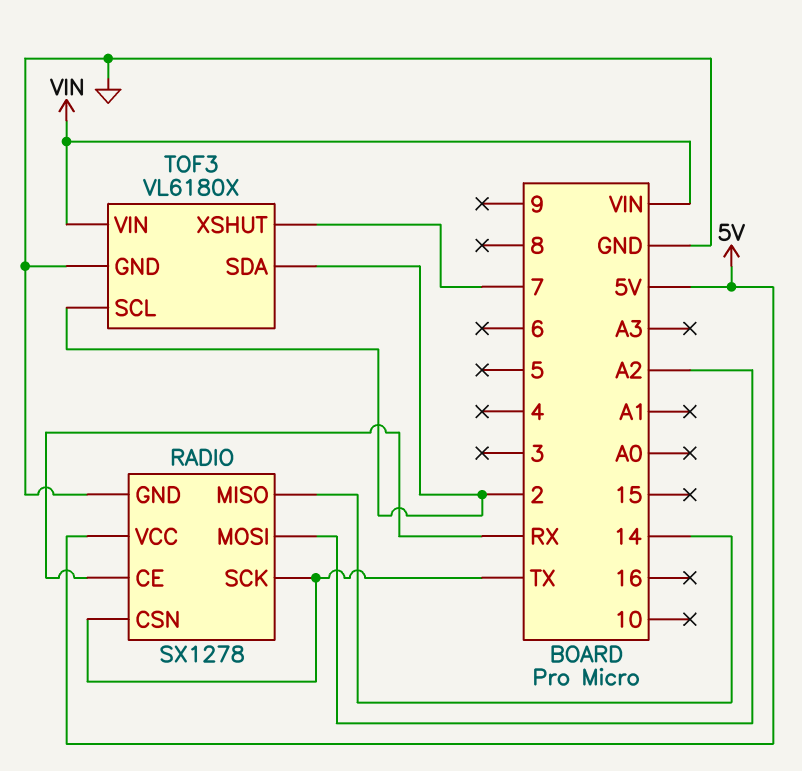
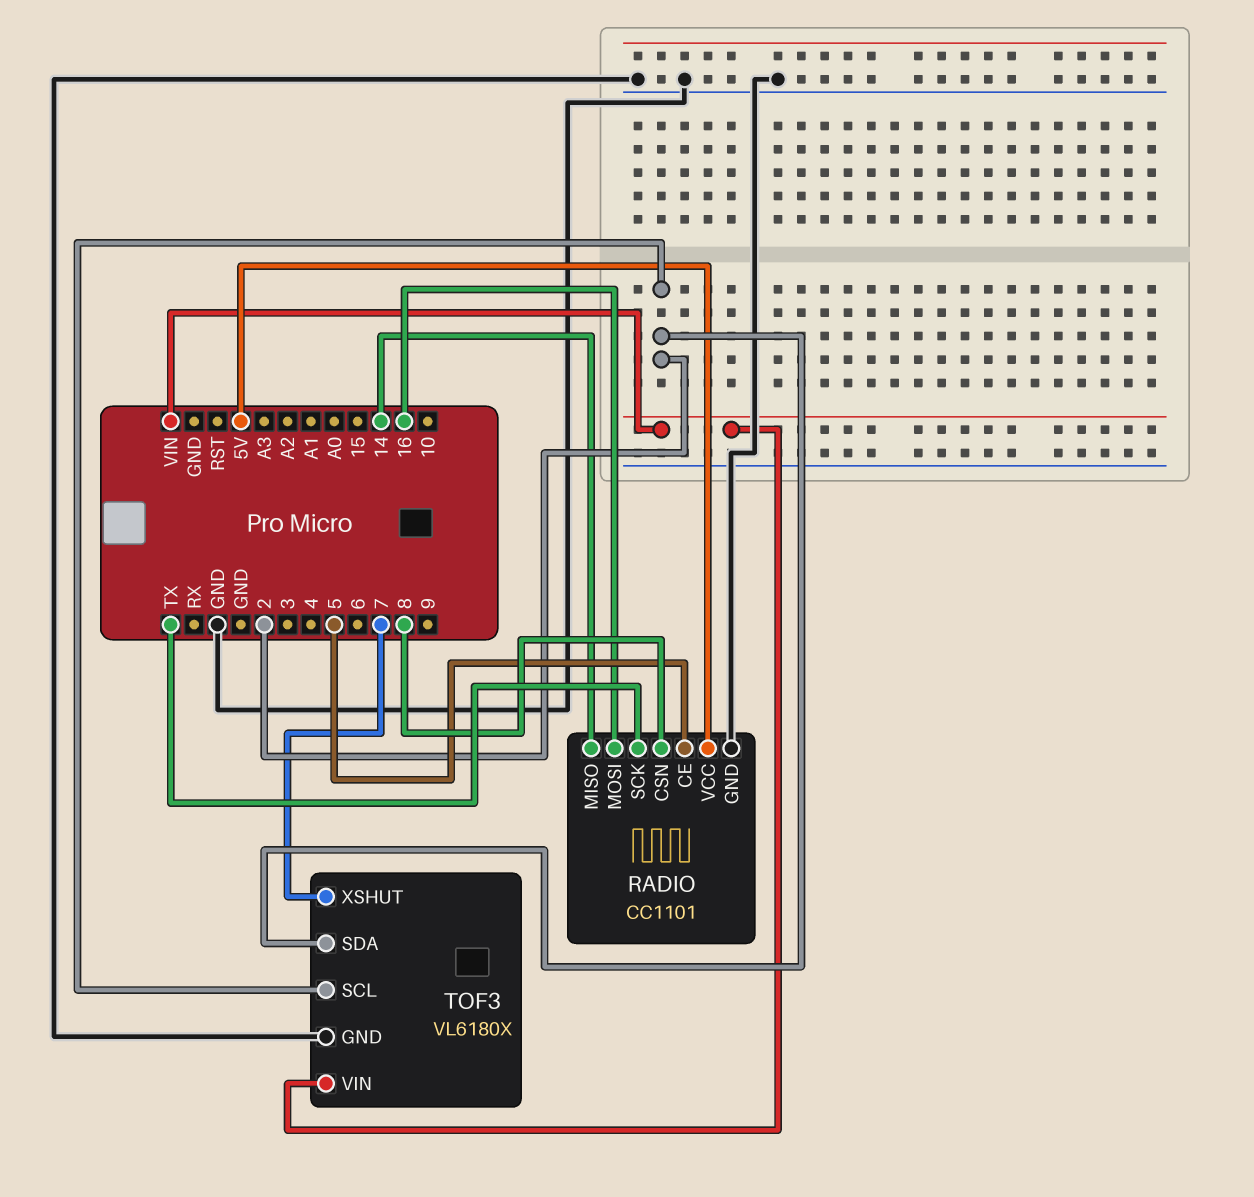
RADIO: SX1278 -> CC1101
RADIO pin CE: RX -> 5
RADIO pin CSN: TX -> 8
RADIO pin MOSI: A2 -> 16

